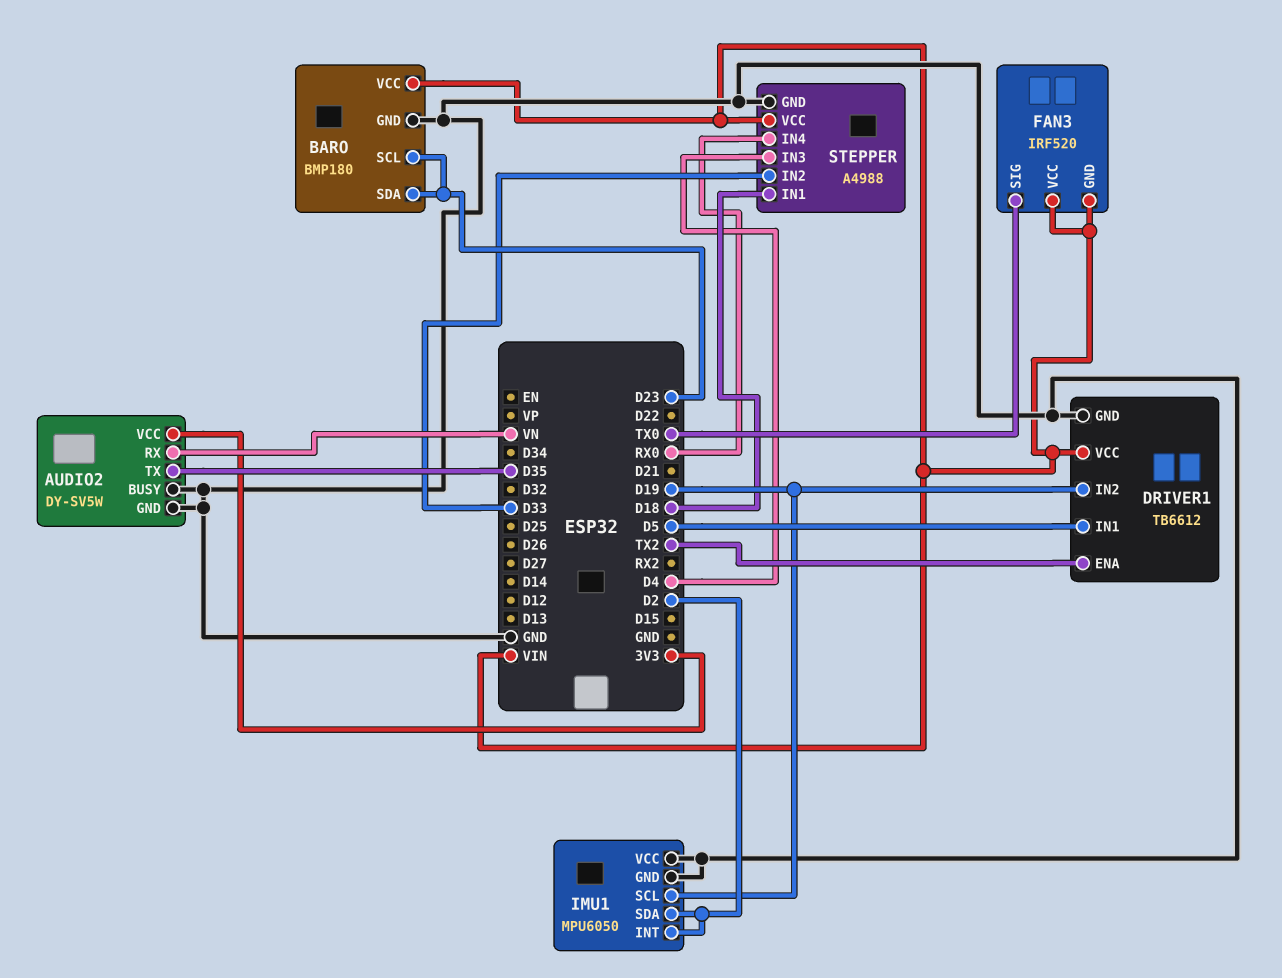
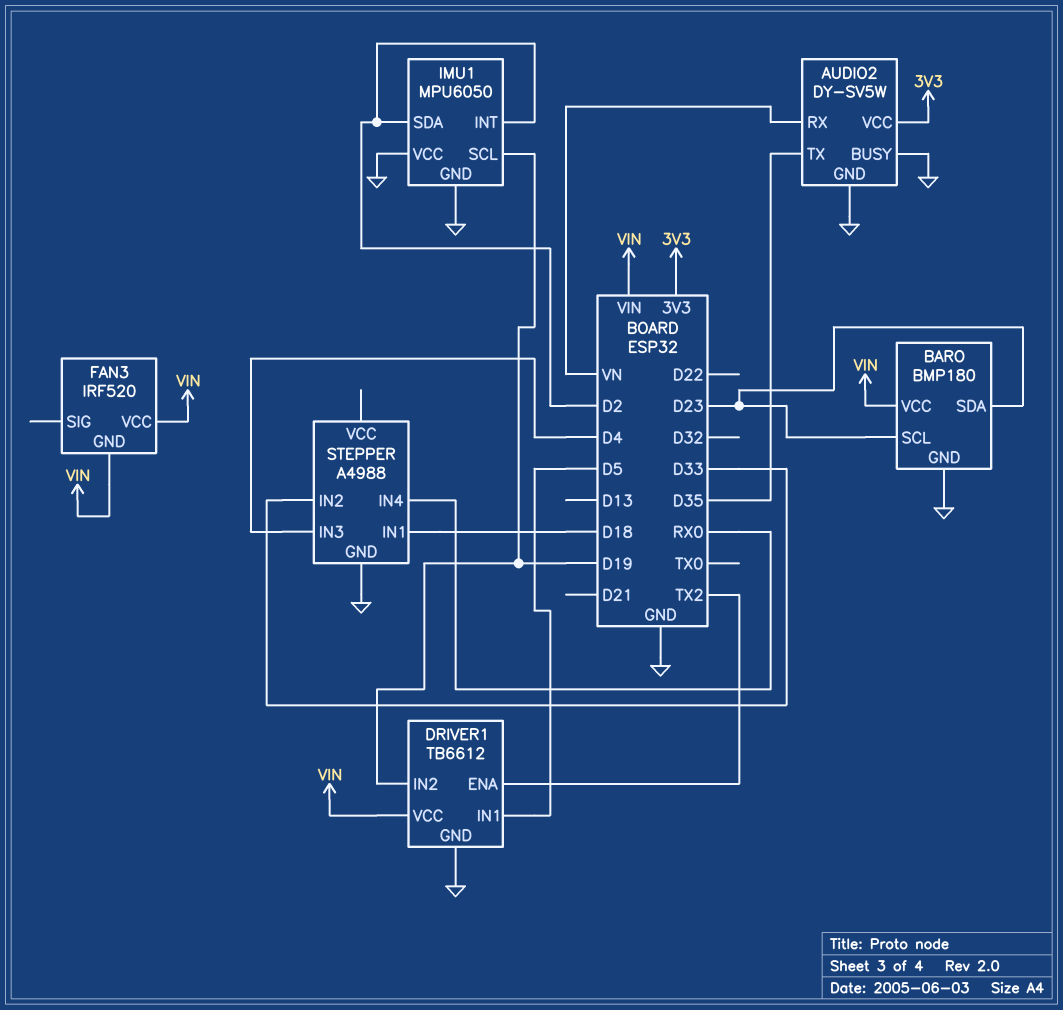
FAN3 pin SIG: TX0 -> none
STEPPER pin VCC: VIN -> none

